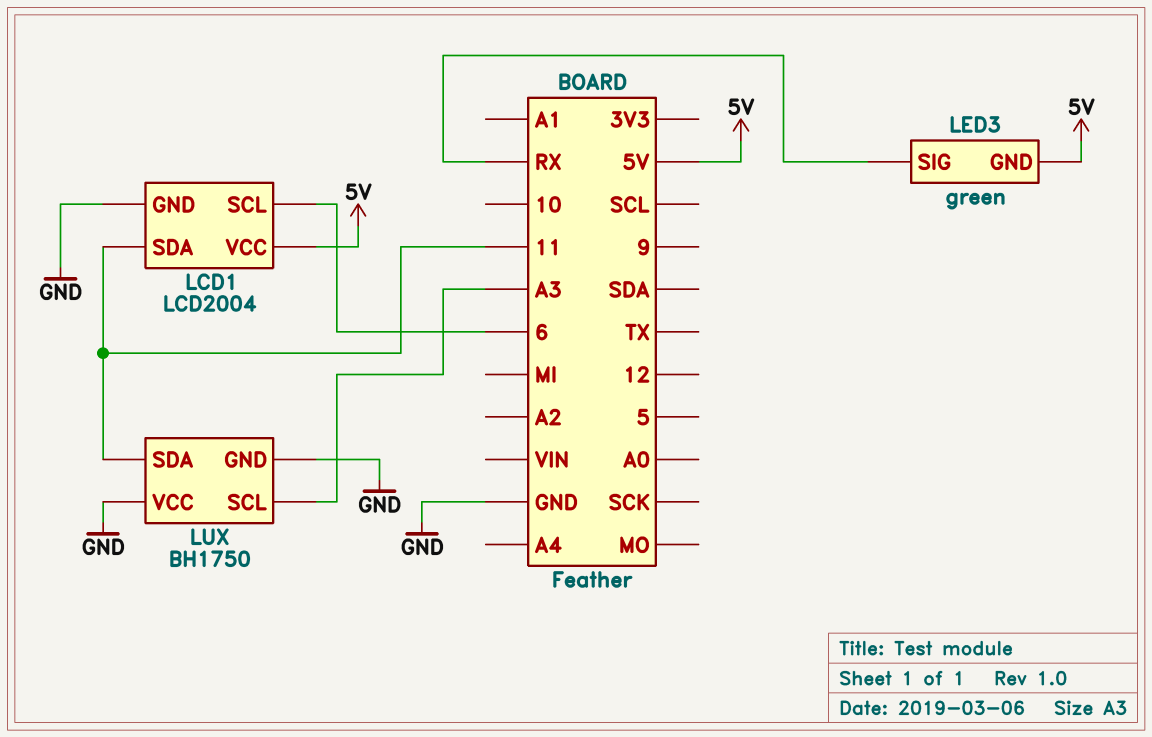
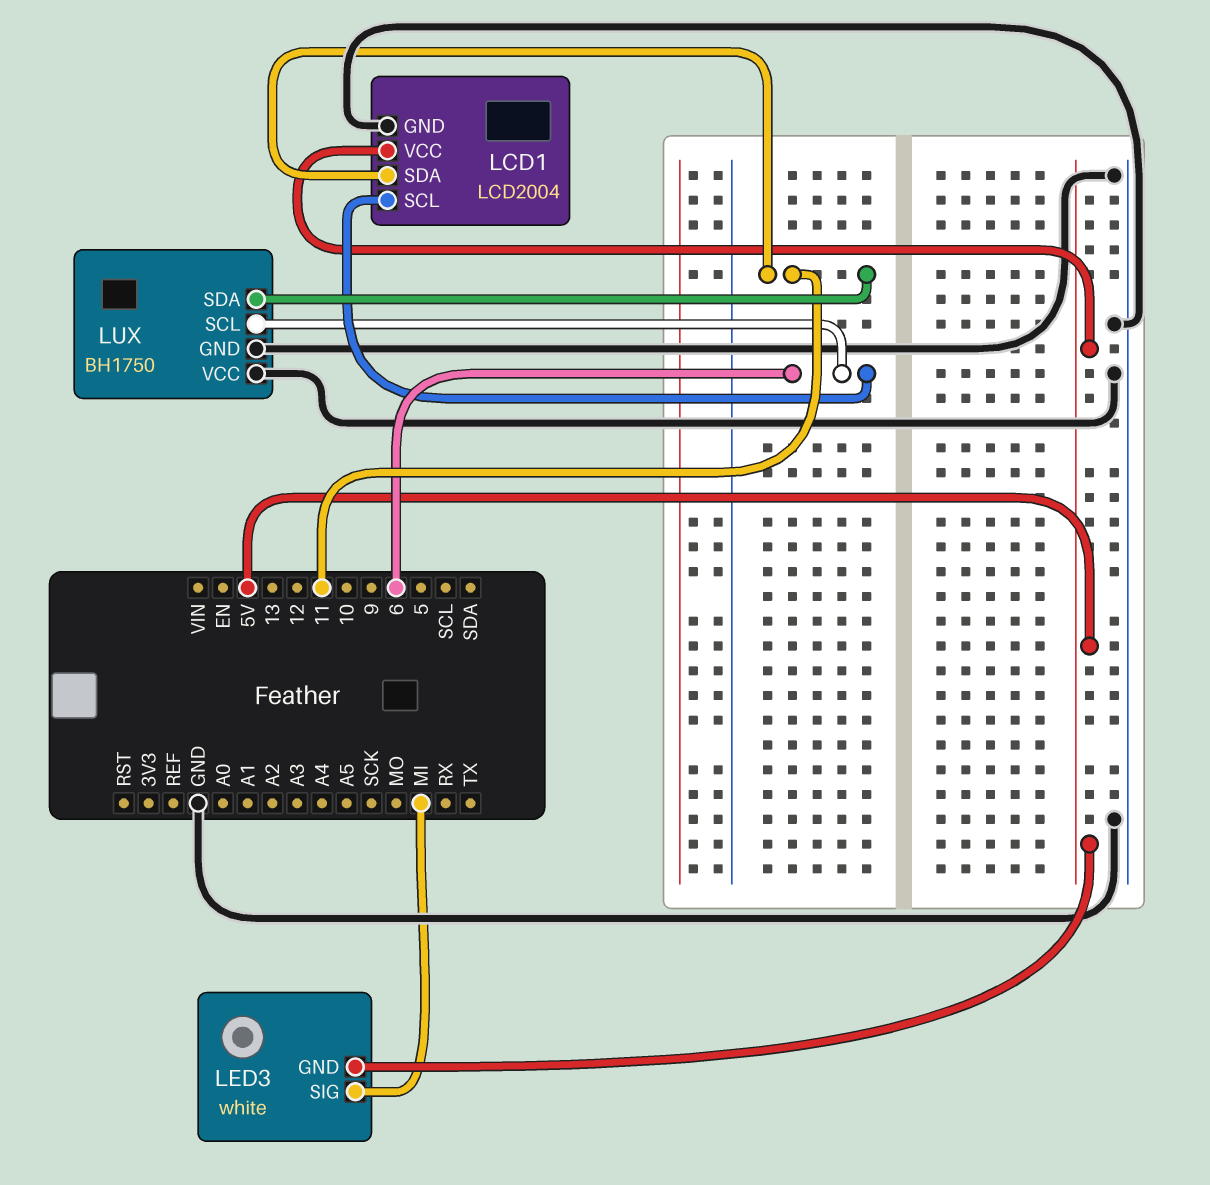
LED3: green -> white
LED3 pin SIG: RX -> MI
LUX pin SCL: A3 -> 6

